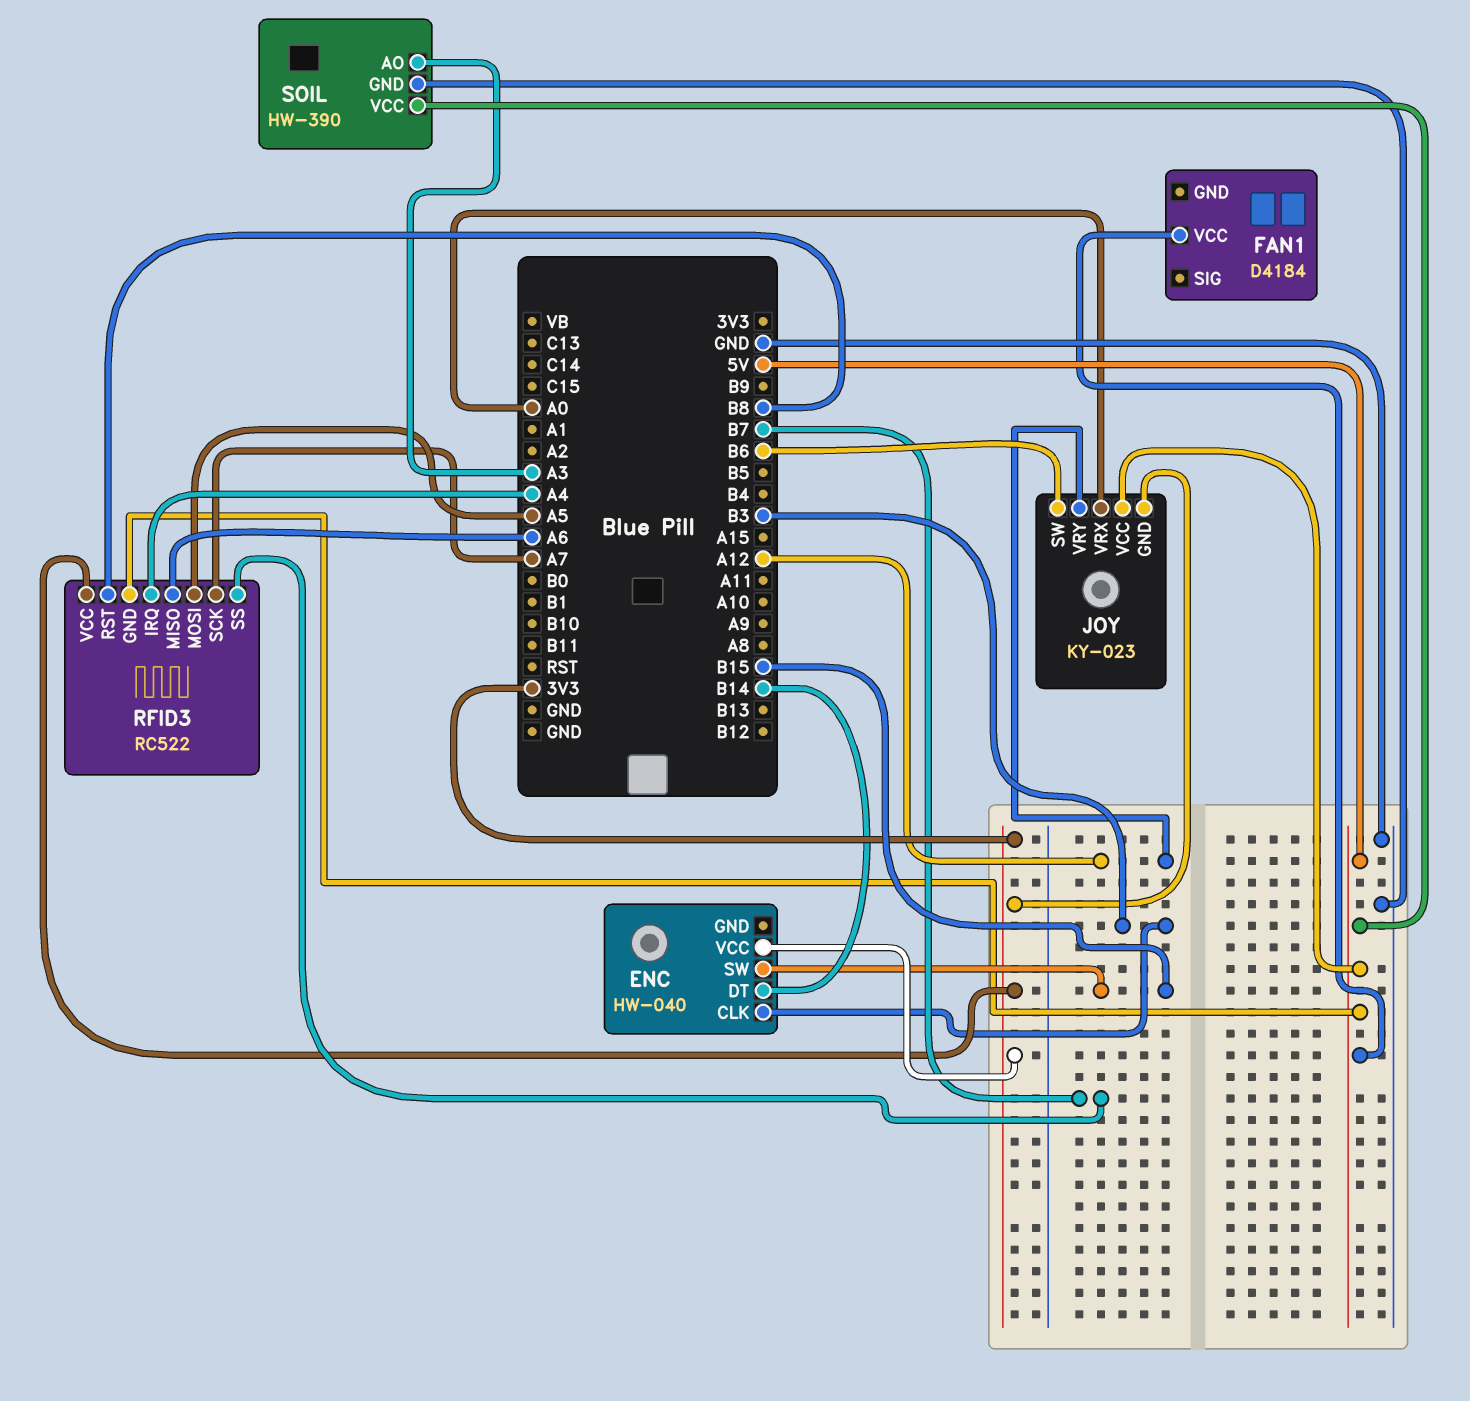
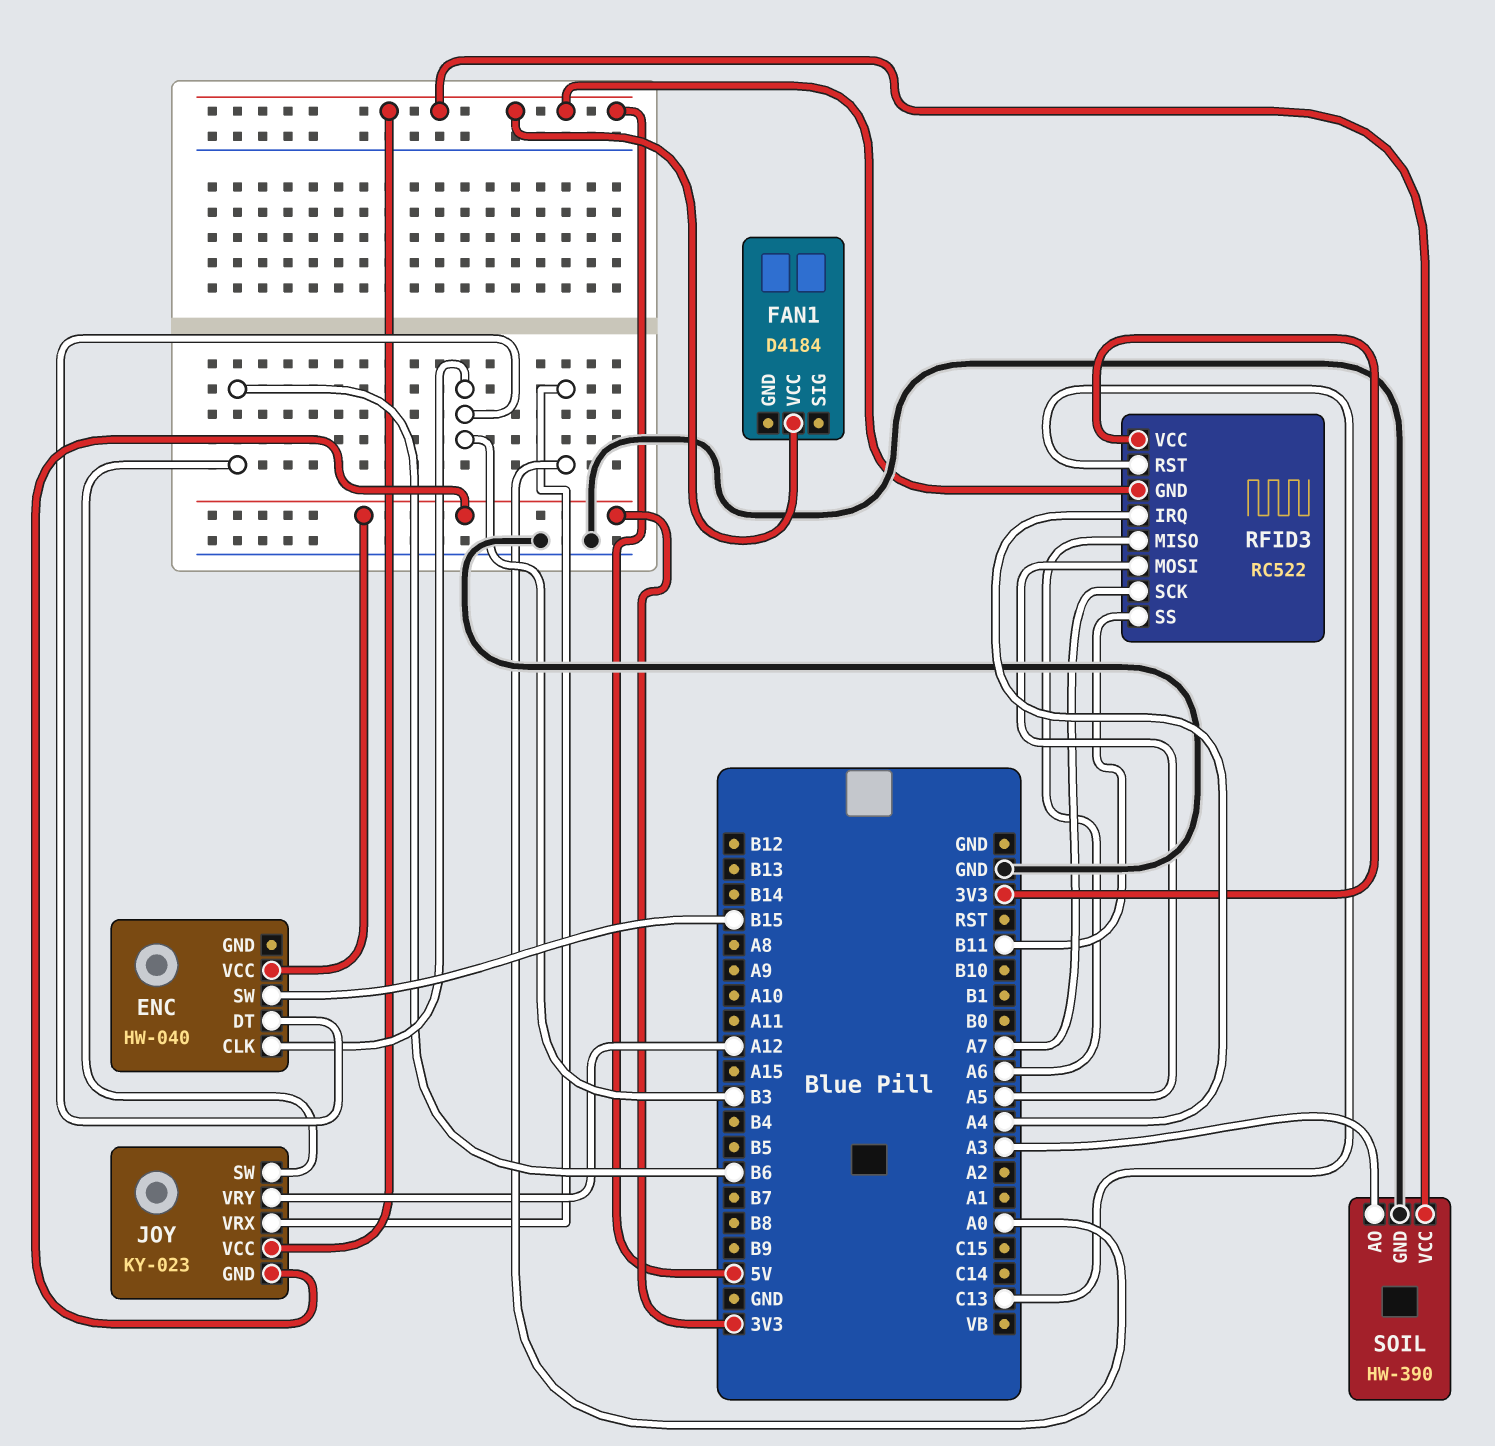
ENC pin DT: B14 -> B3
RFID3 pin RST: B8 -> C13
RFID3 pin SS: B7 -> B11

